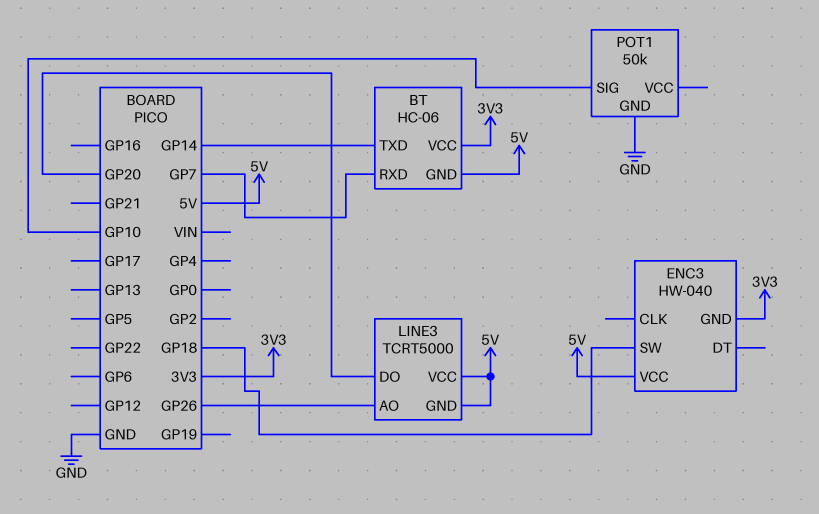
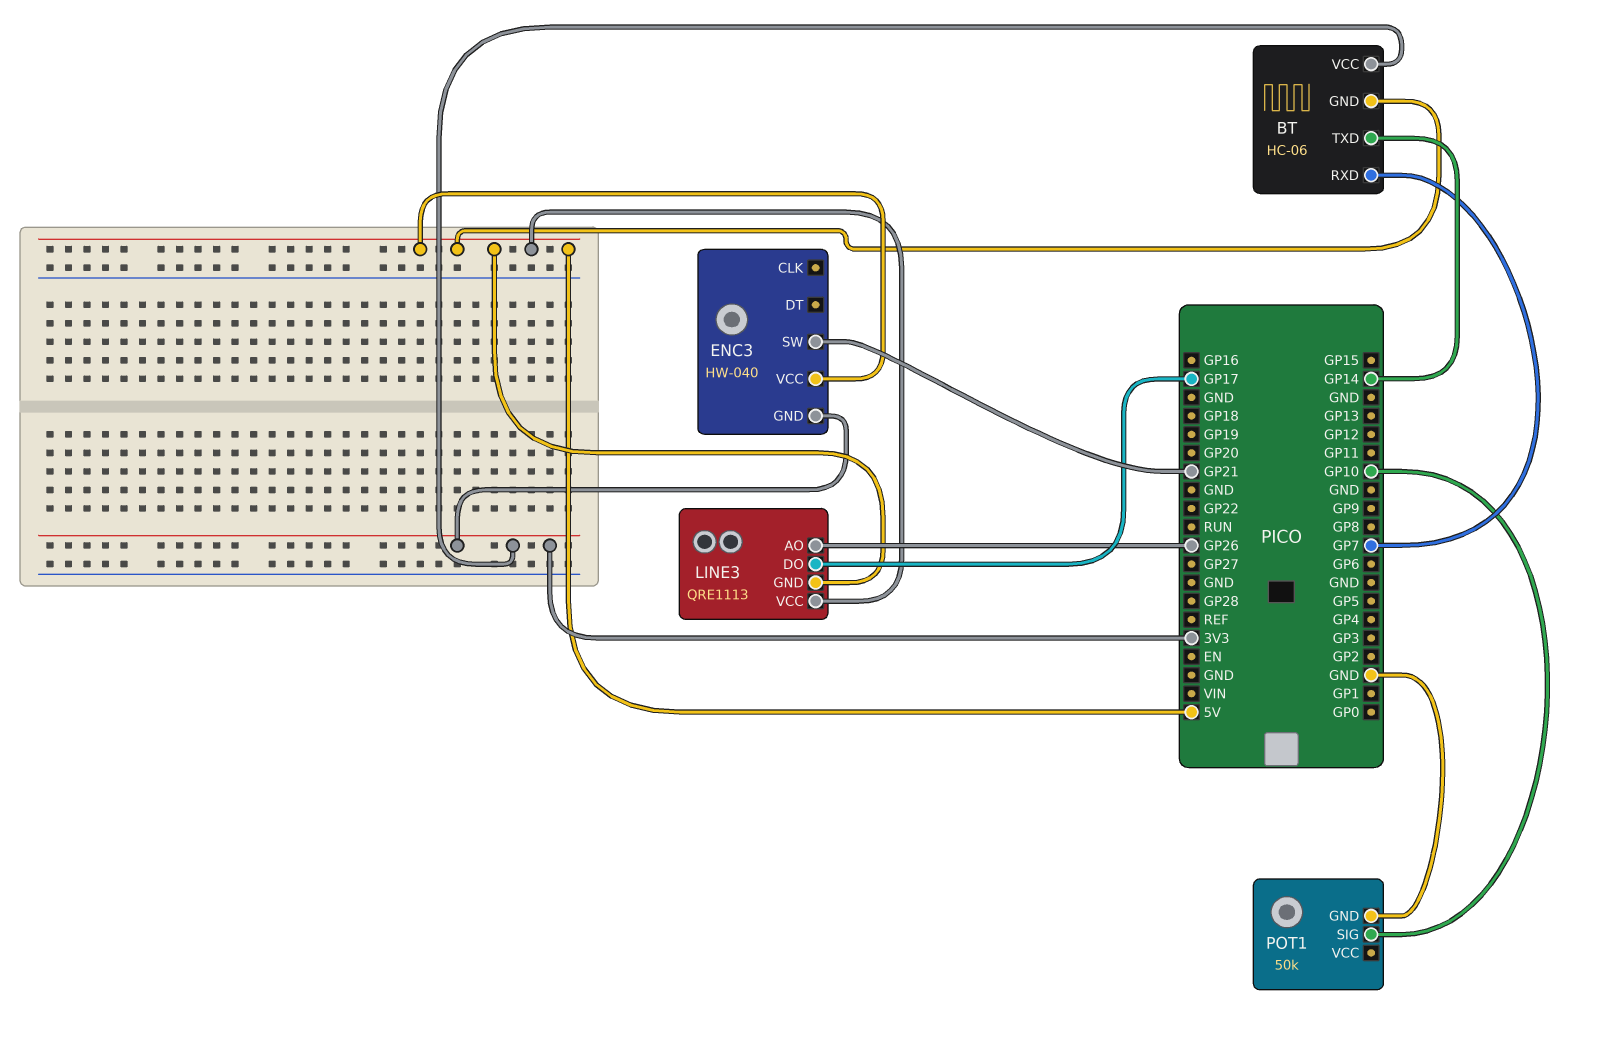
ENC3 pin SW: GP18 -> GP21
LINE3: TCRT5000 -> QRE1113
LINE3 pin DO: GP20 -> GP17

